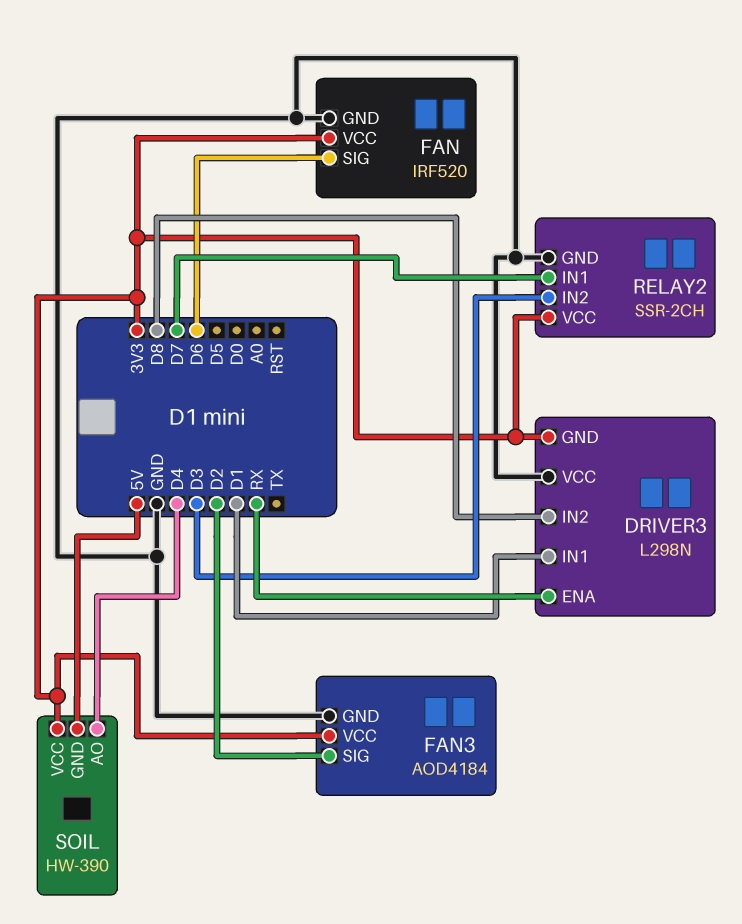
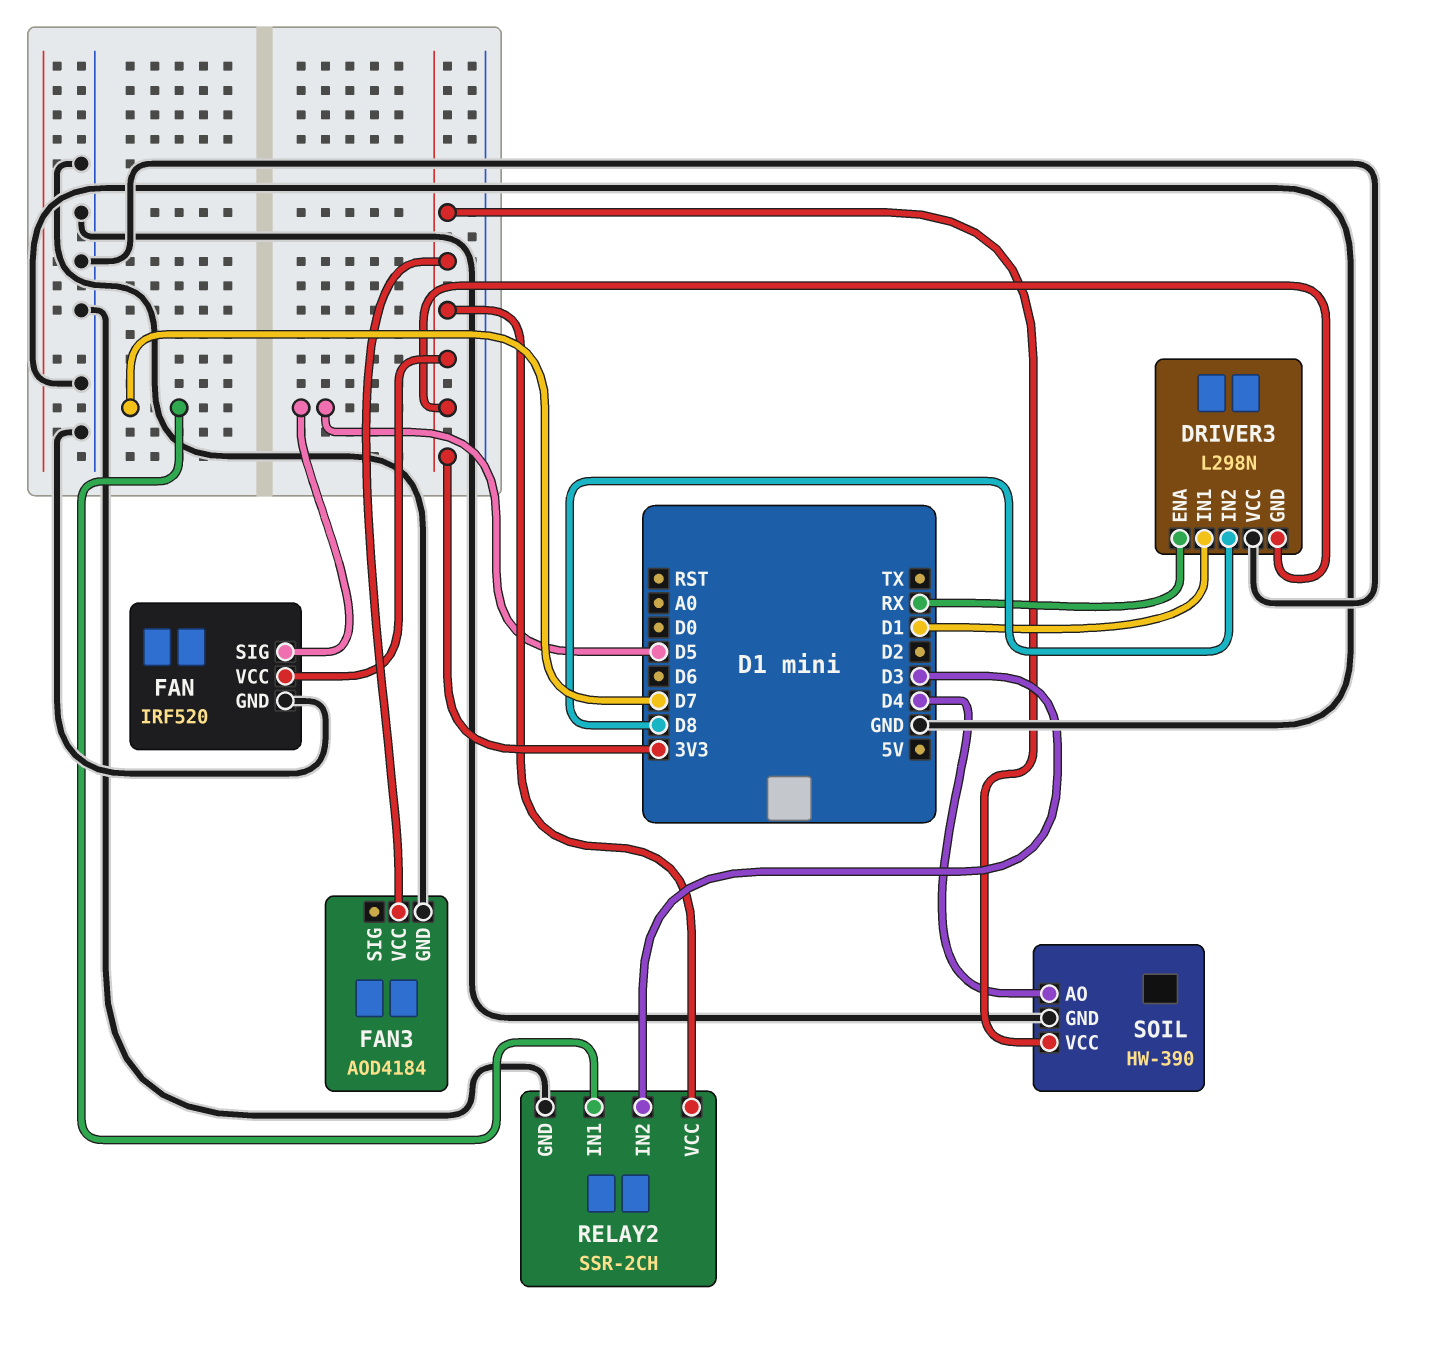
FAN pin SIG: D6 -> D5
FAN3 pin SIG: D2 -> none
SOIL pin GND: 5V -> GND

